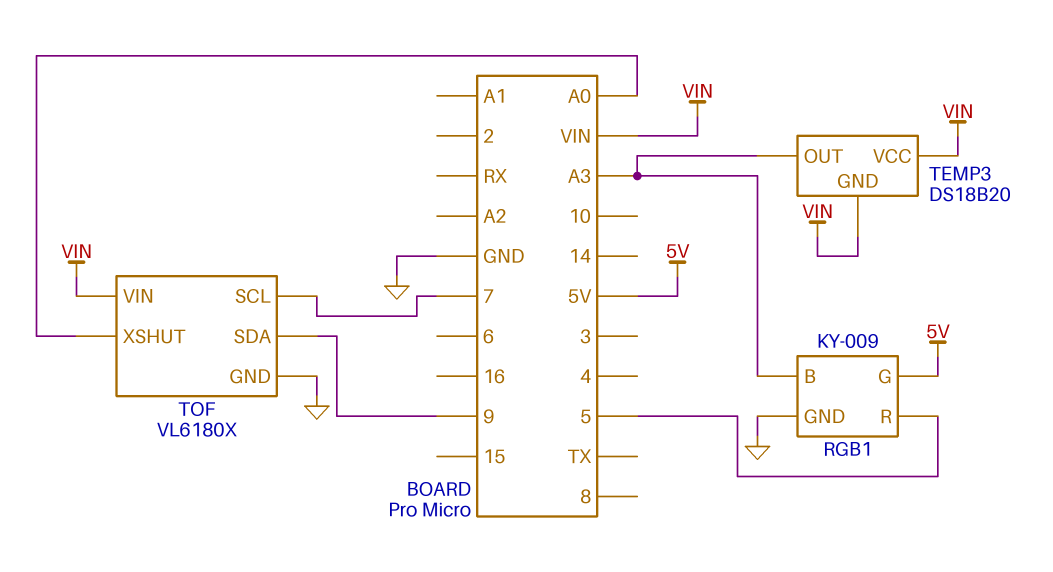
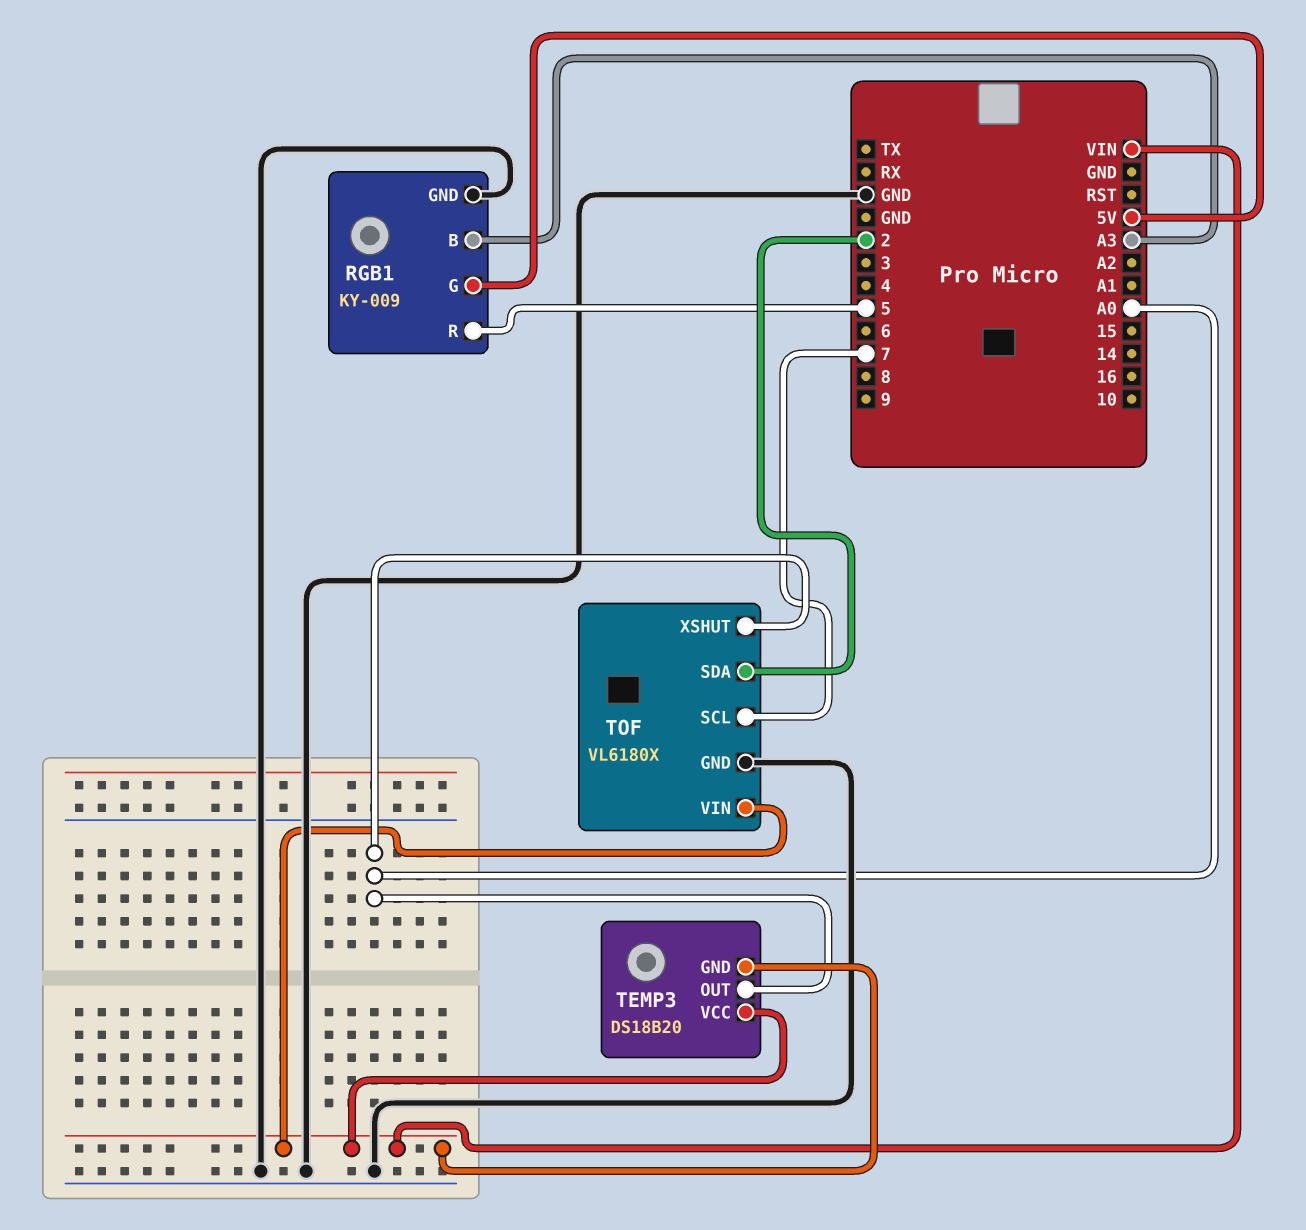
TEMP3 pin OUT: A3 -> A0
TOF pin SDA: 9 -> 2

